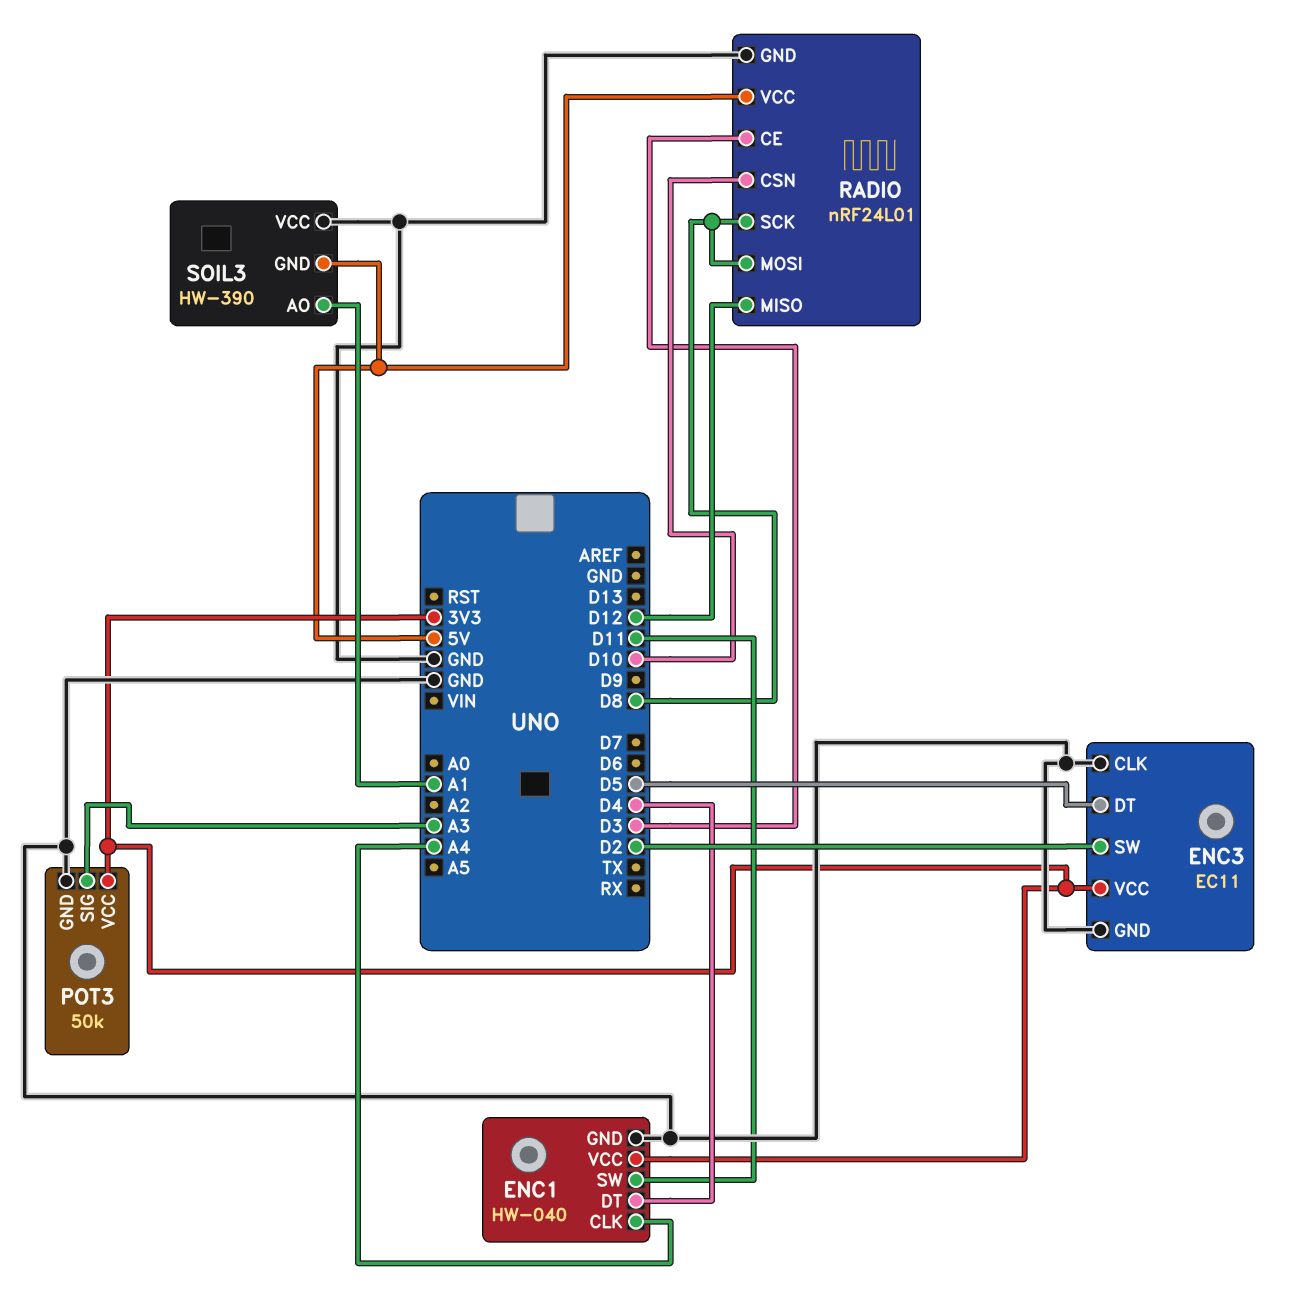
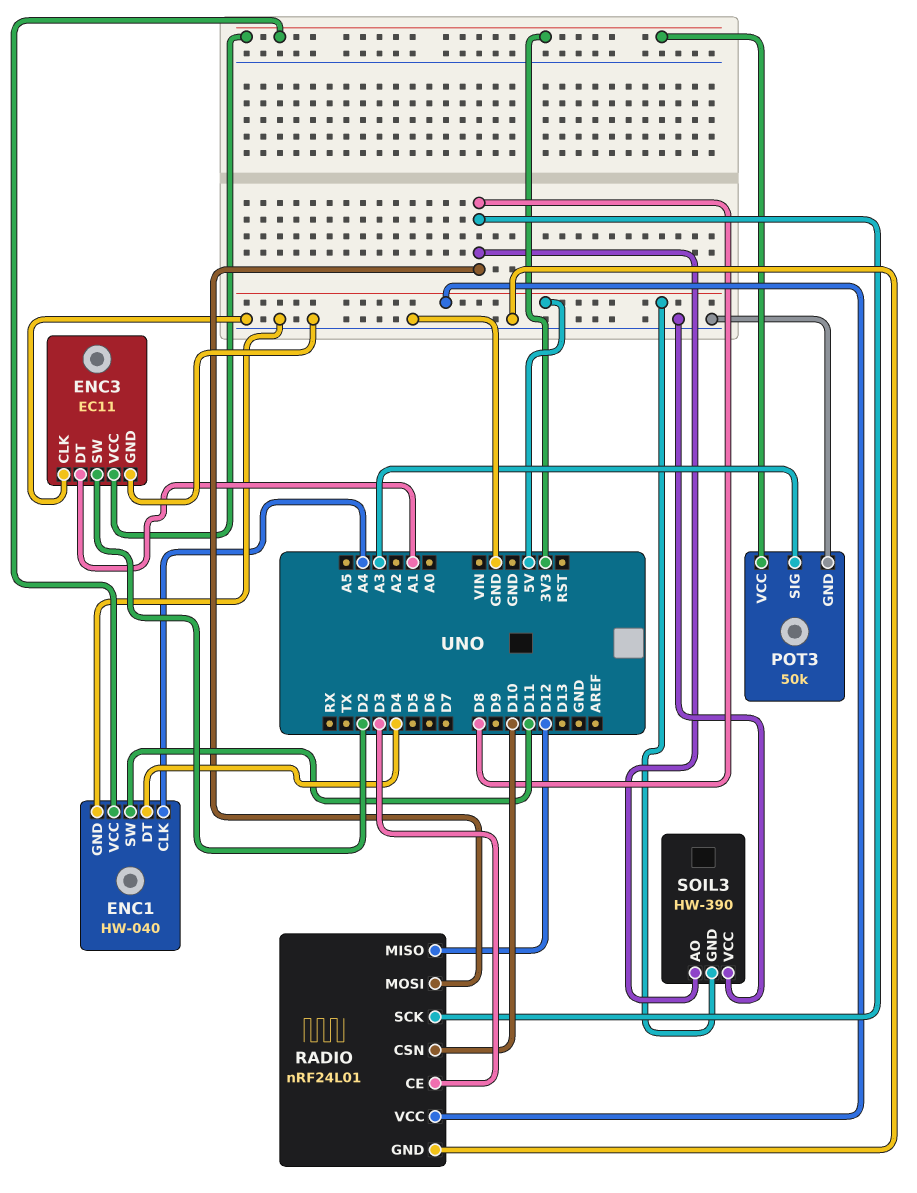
ENC3 pin DT: D5 -> A1
SOIL3 pin AO: A1 -> D8

